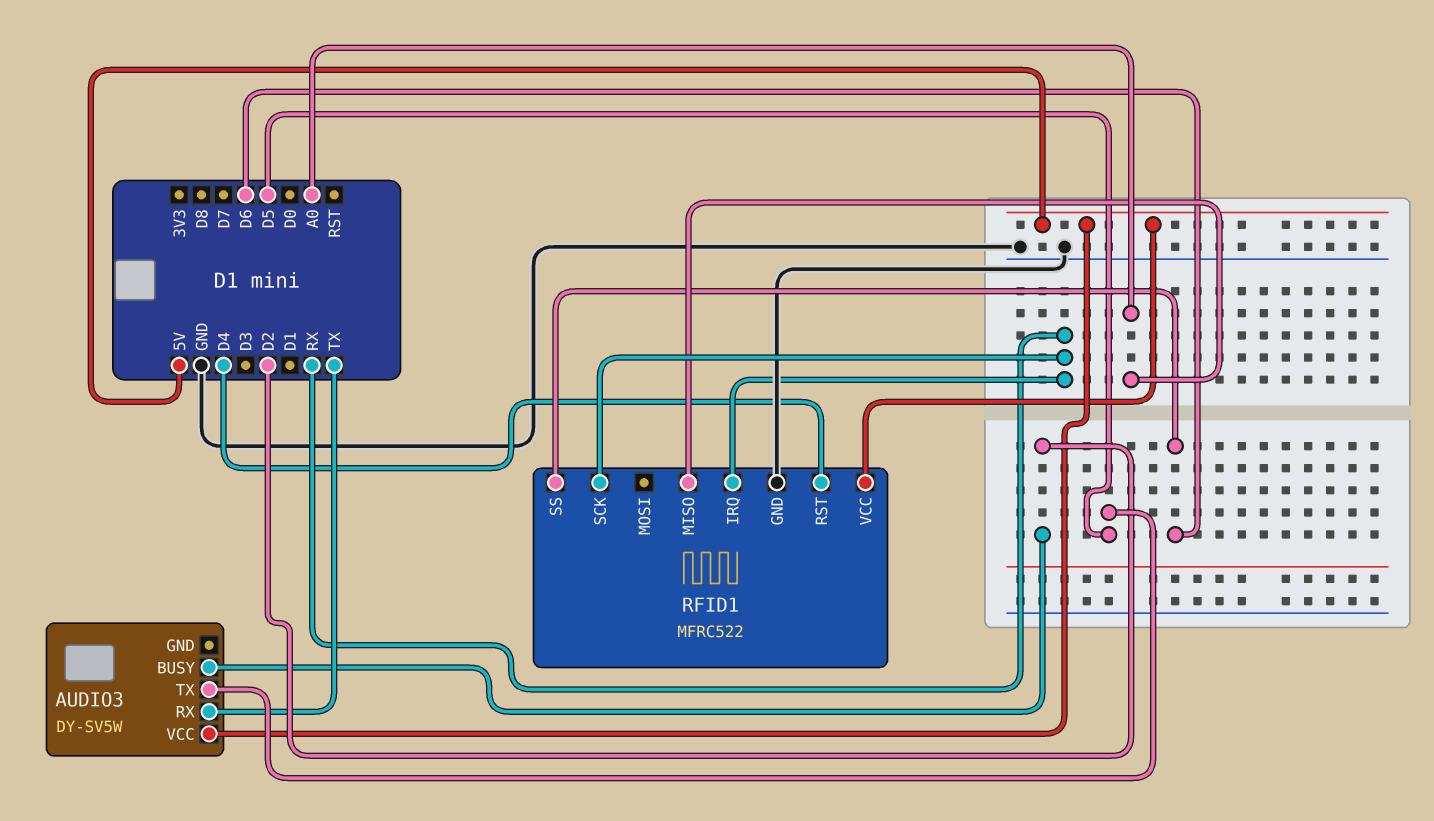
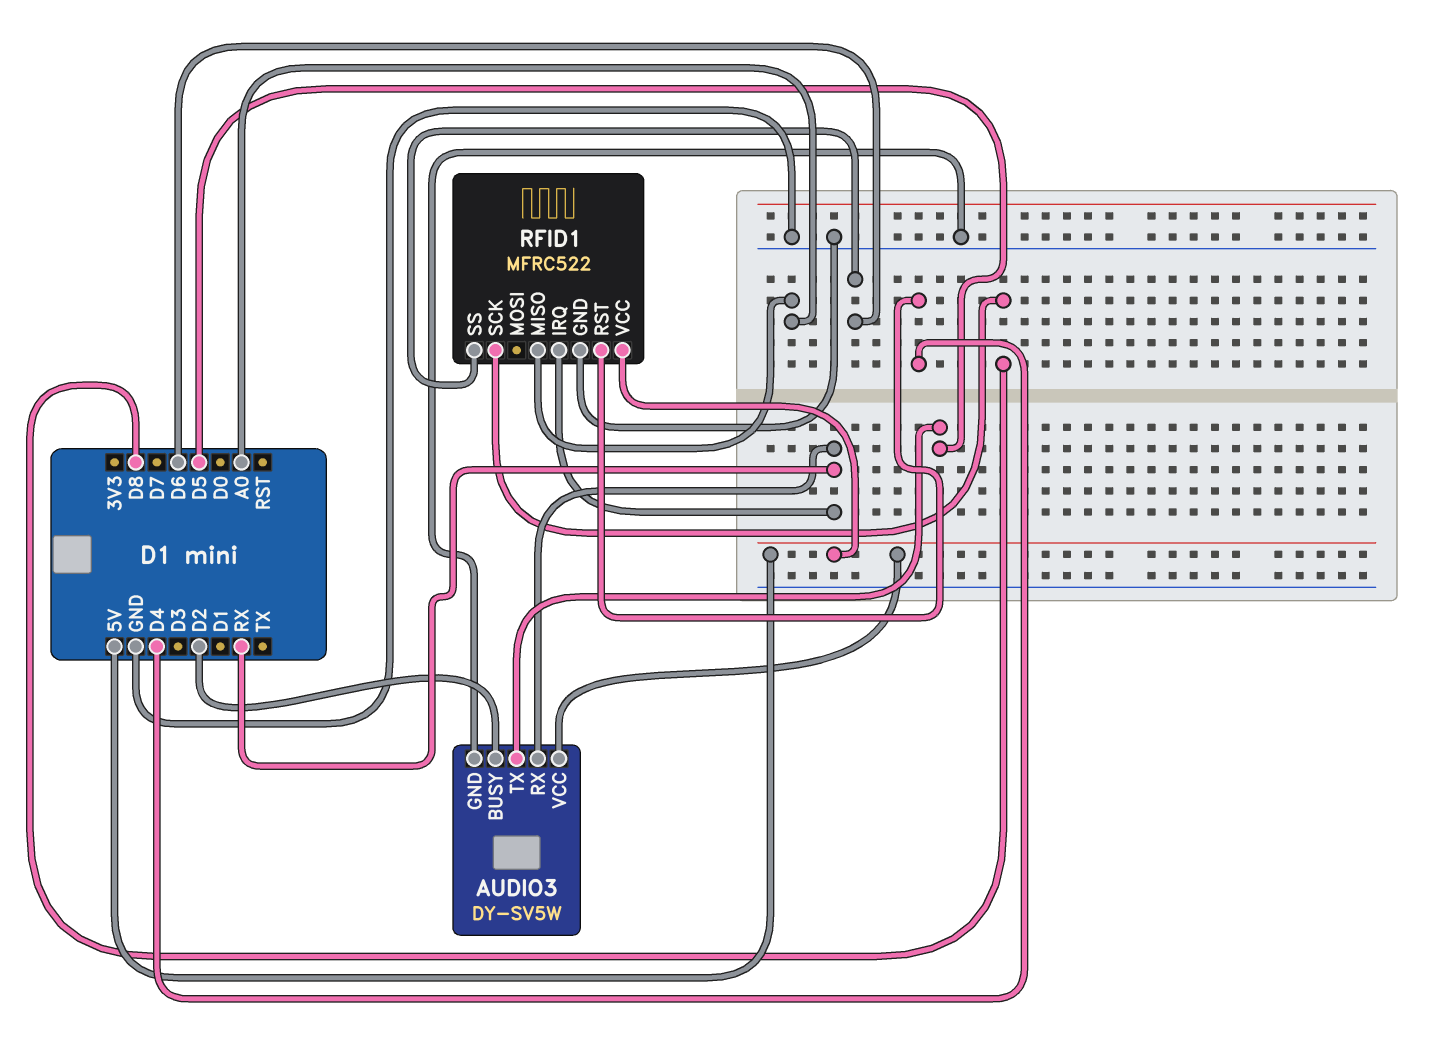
AUDIO3 pin GND: none -> GND
AUDIO3 pin RX: TX -> RX
RFID1 pin SCK: RX -> D8

